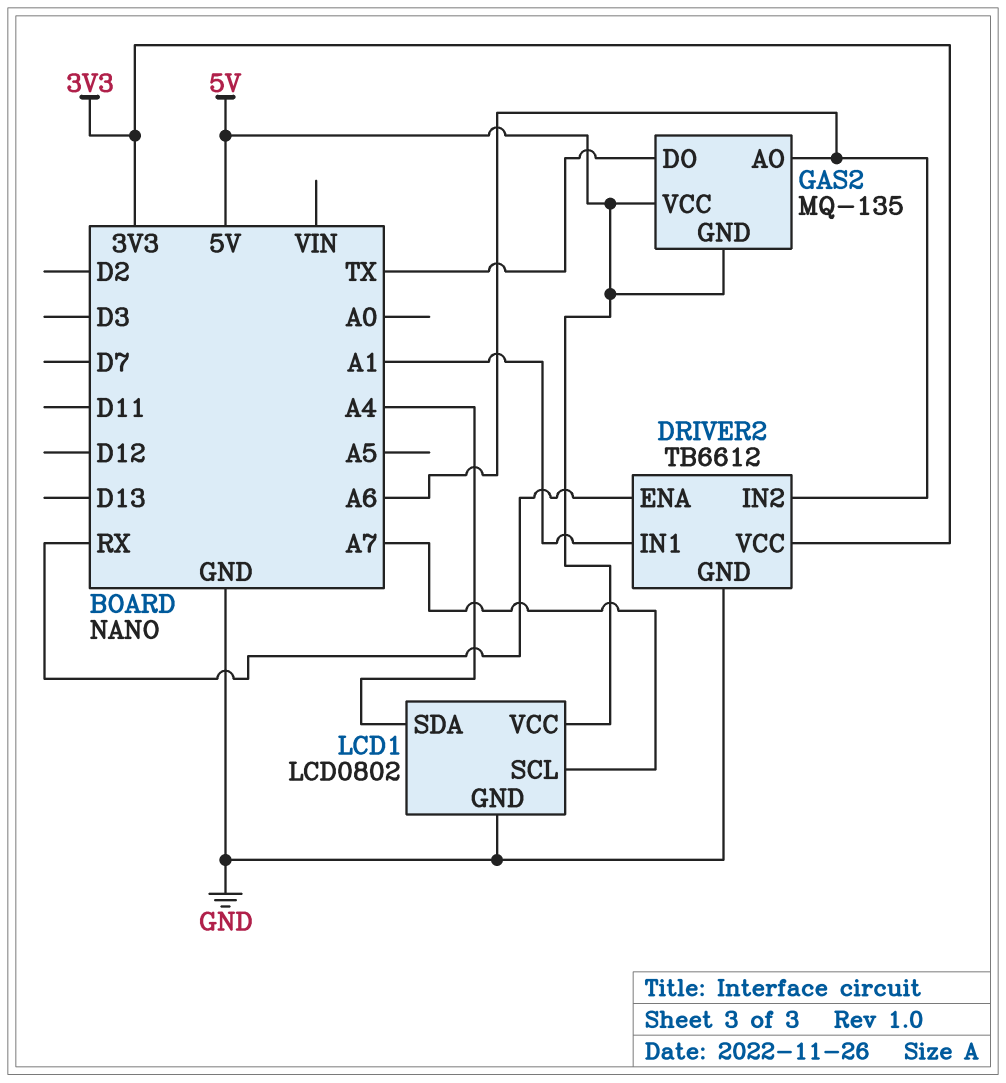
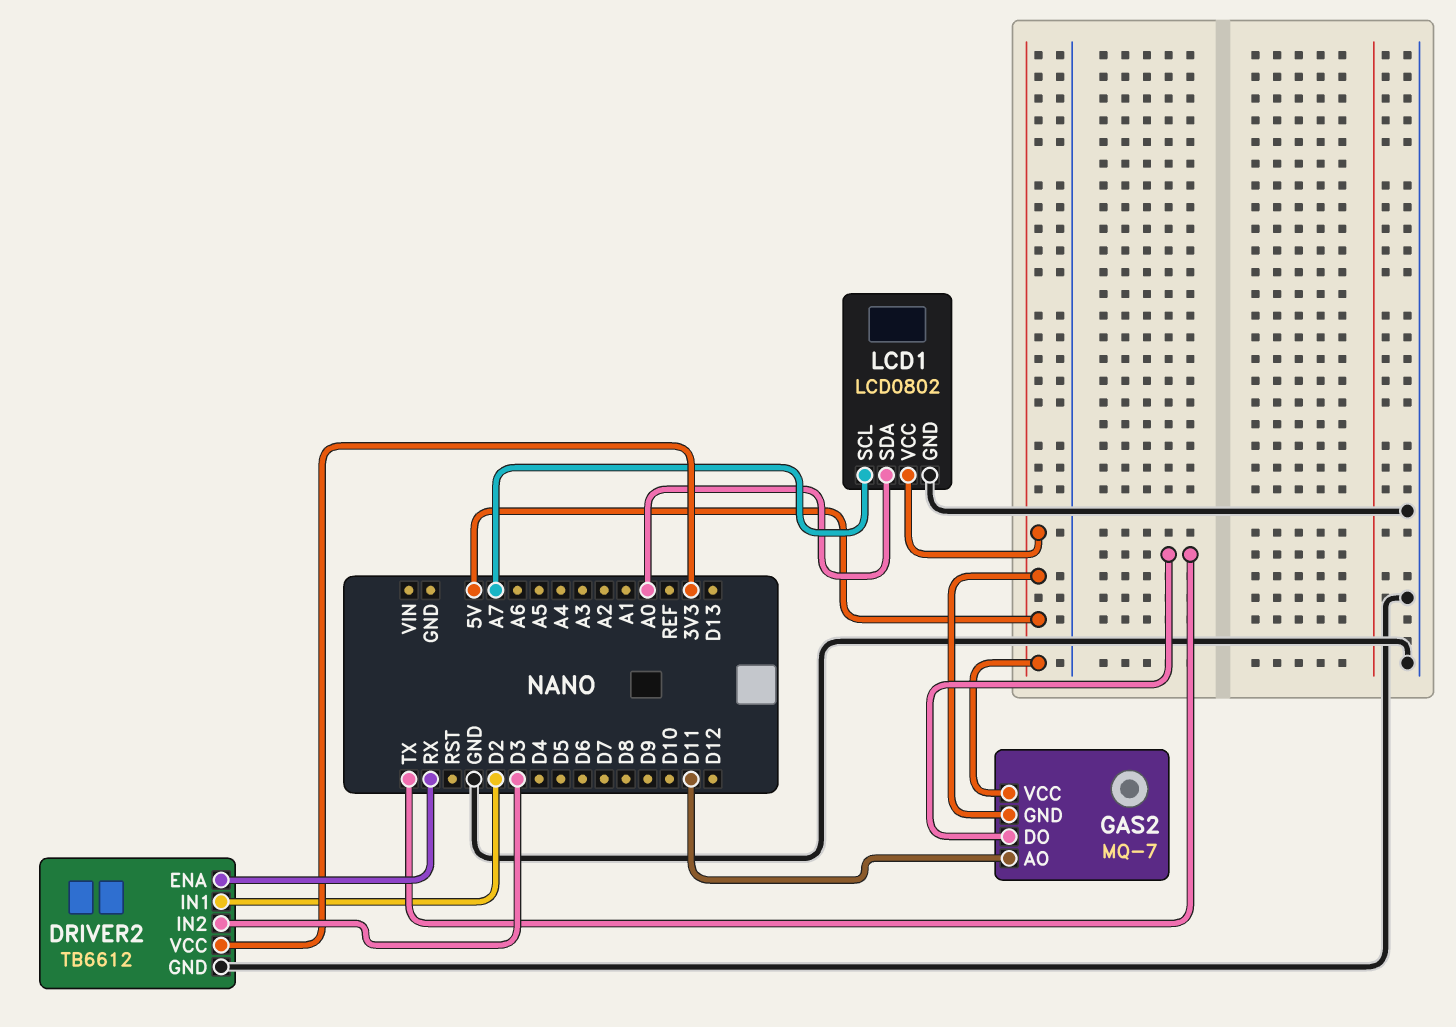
DRIVER2 pin IN1: A1 -> D2
DRIVER2 pin IN2: A6 -> D3
GAS2: MQ-135 -> MQ-7
GAS2 pin AO: A6 -> D11
LCD1 pin SDA: A4 -> A0

